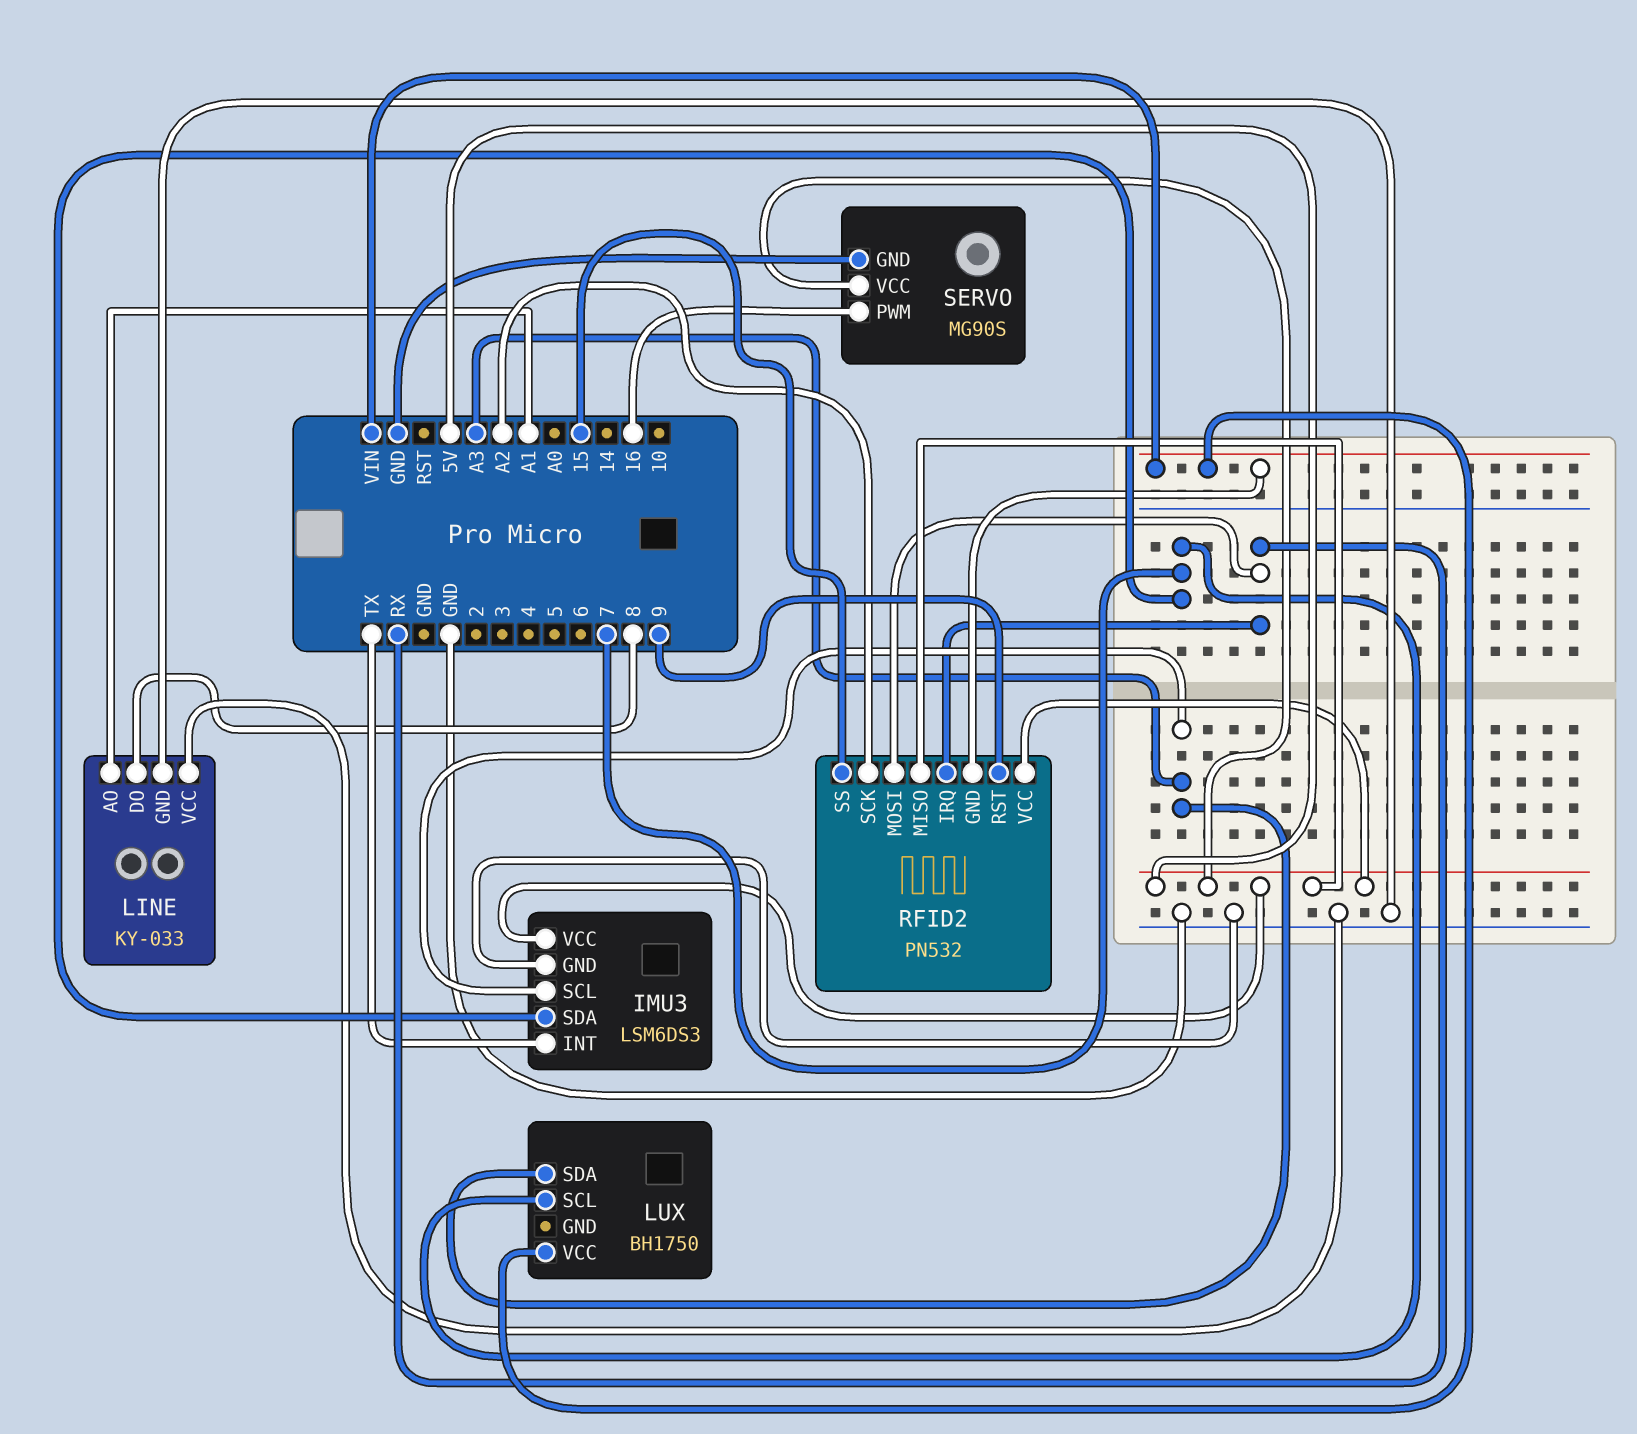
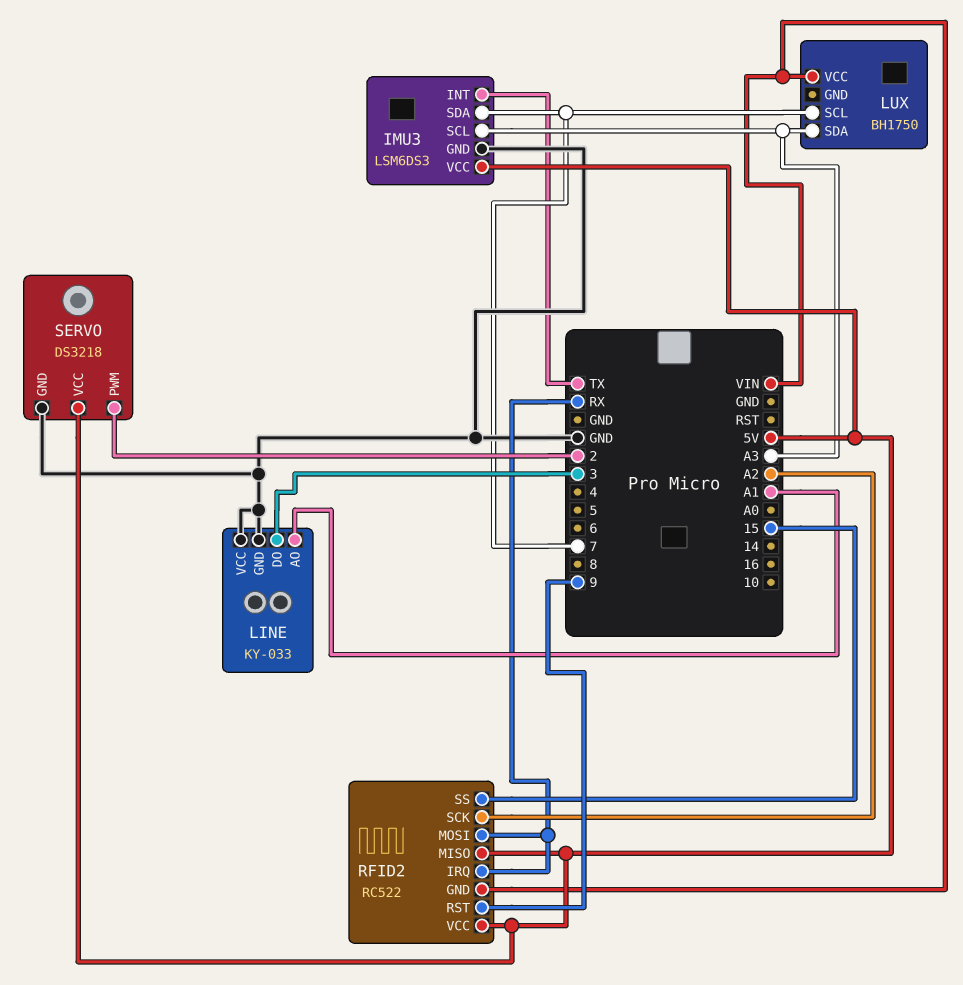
LINE pin DO: 8 -> 3
RFID2: PN532 -> RC522
SERVO: MG90S -> DS3218
SERVO pin PWM: 16 -> 2

